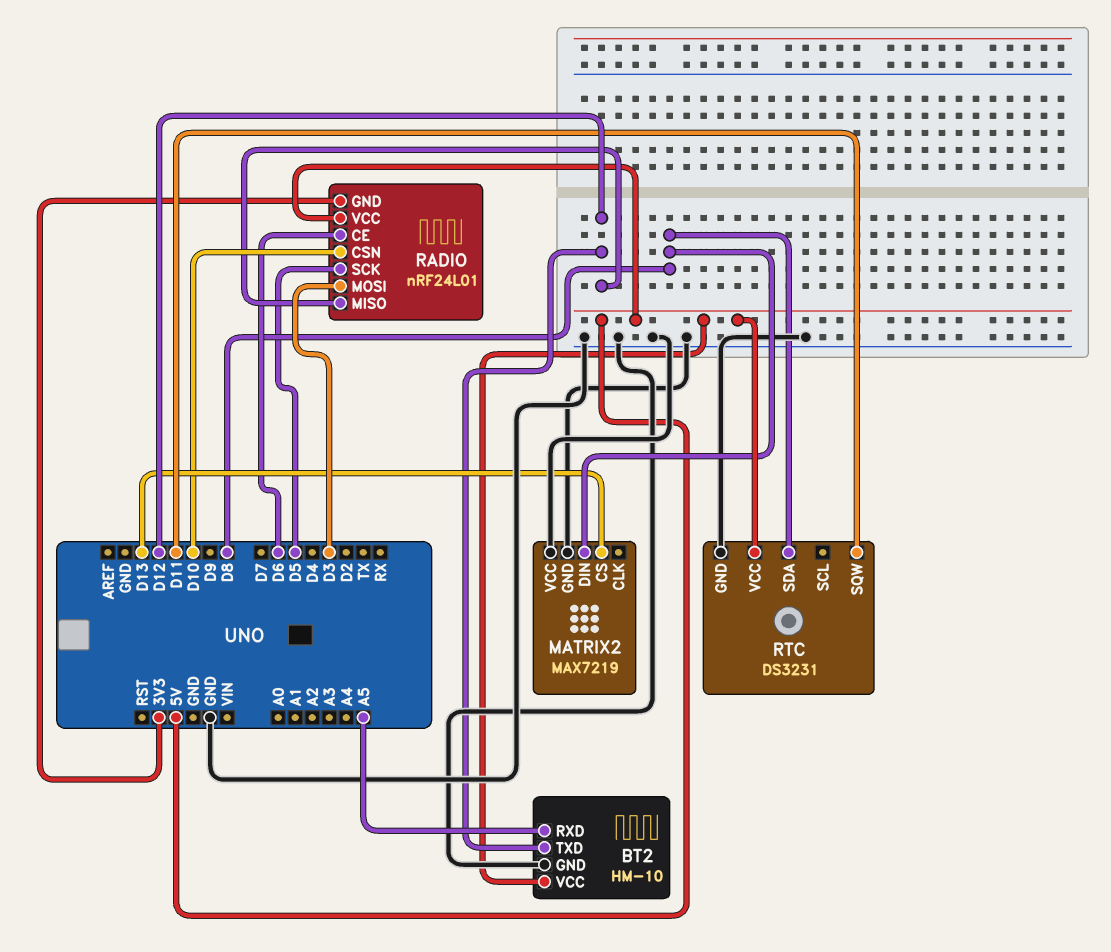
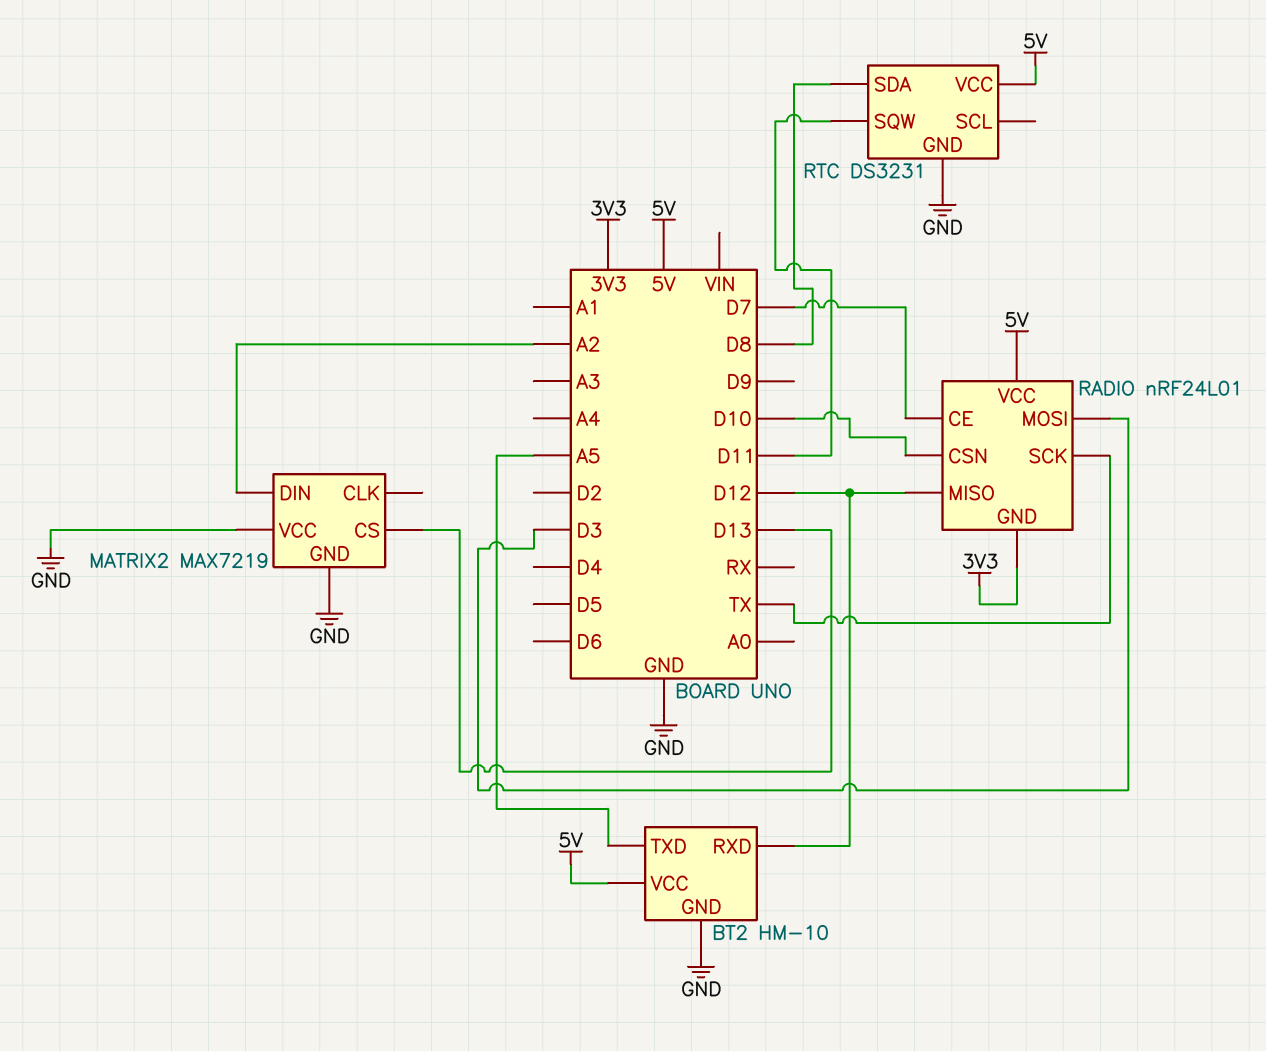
BT2 pin RXD: A5 -> D12
BT2 pin TXD: D12 -> A5
MATRIX2 pin DIN: D8 -> A2
RADIO pin CE: D6 -> D7
RADIO pin SCK: D5 -> TX

